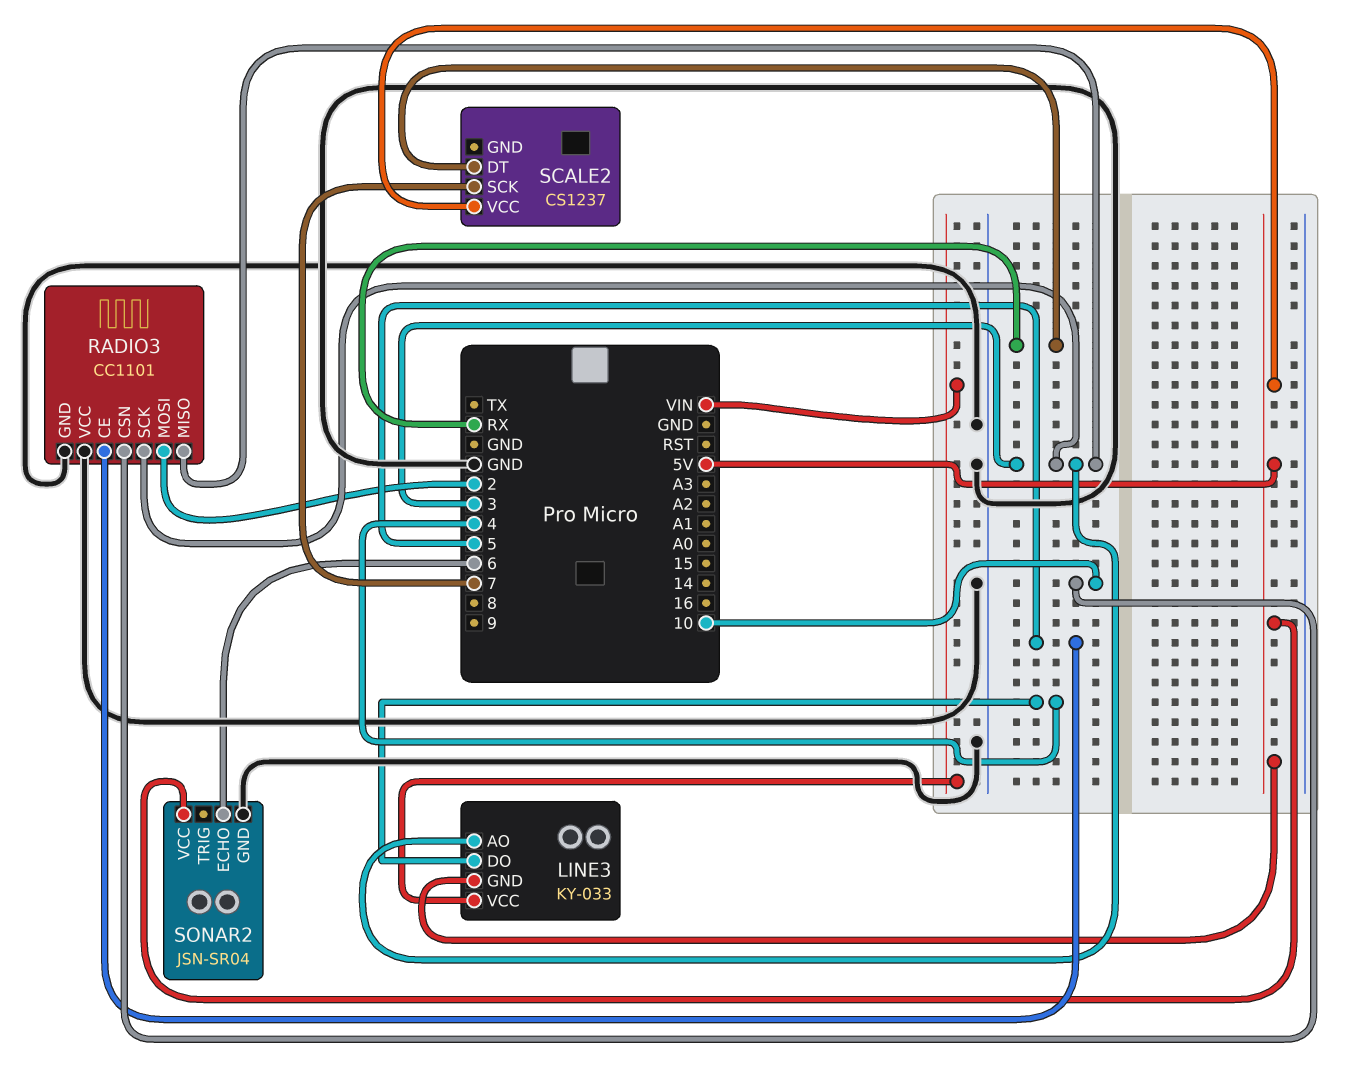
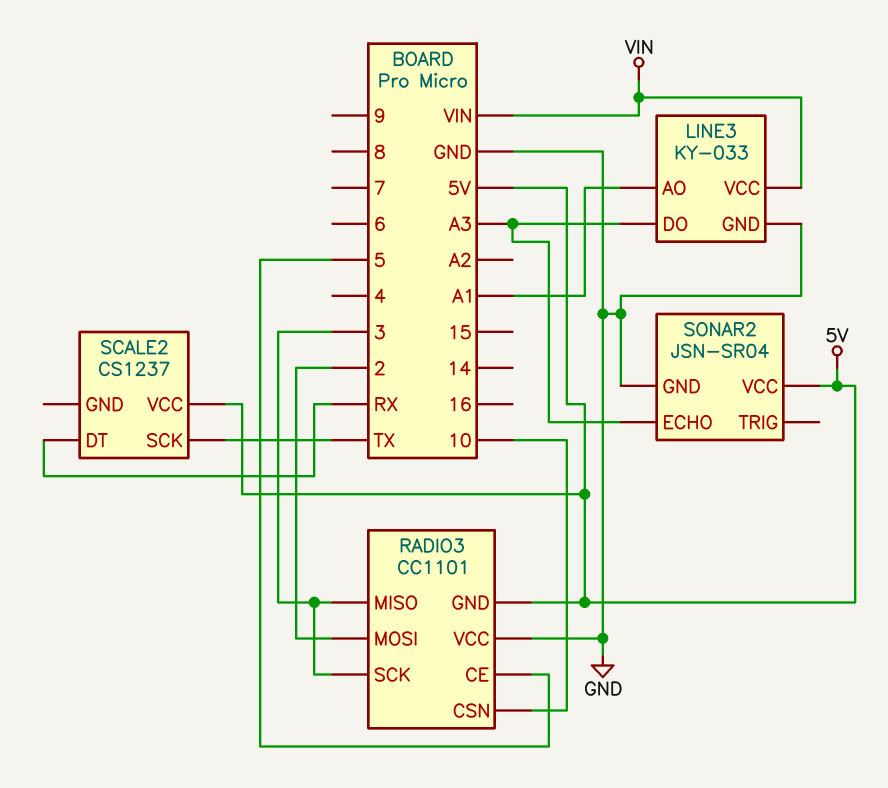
LINE3 pin AO: 3 -> A1
LINE3 pin DO: 4 -> A3
LINE3 pin GND: 5V -> GND
RADIO3 pin GND: GND -> 5V
SCALE2 pin SCK: 7 -> TX
SONAR2 pin ECHO: 6 -> A3

